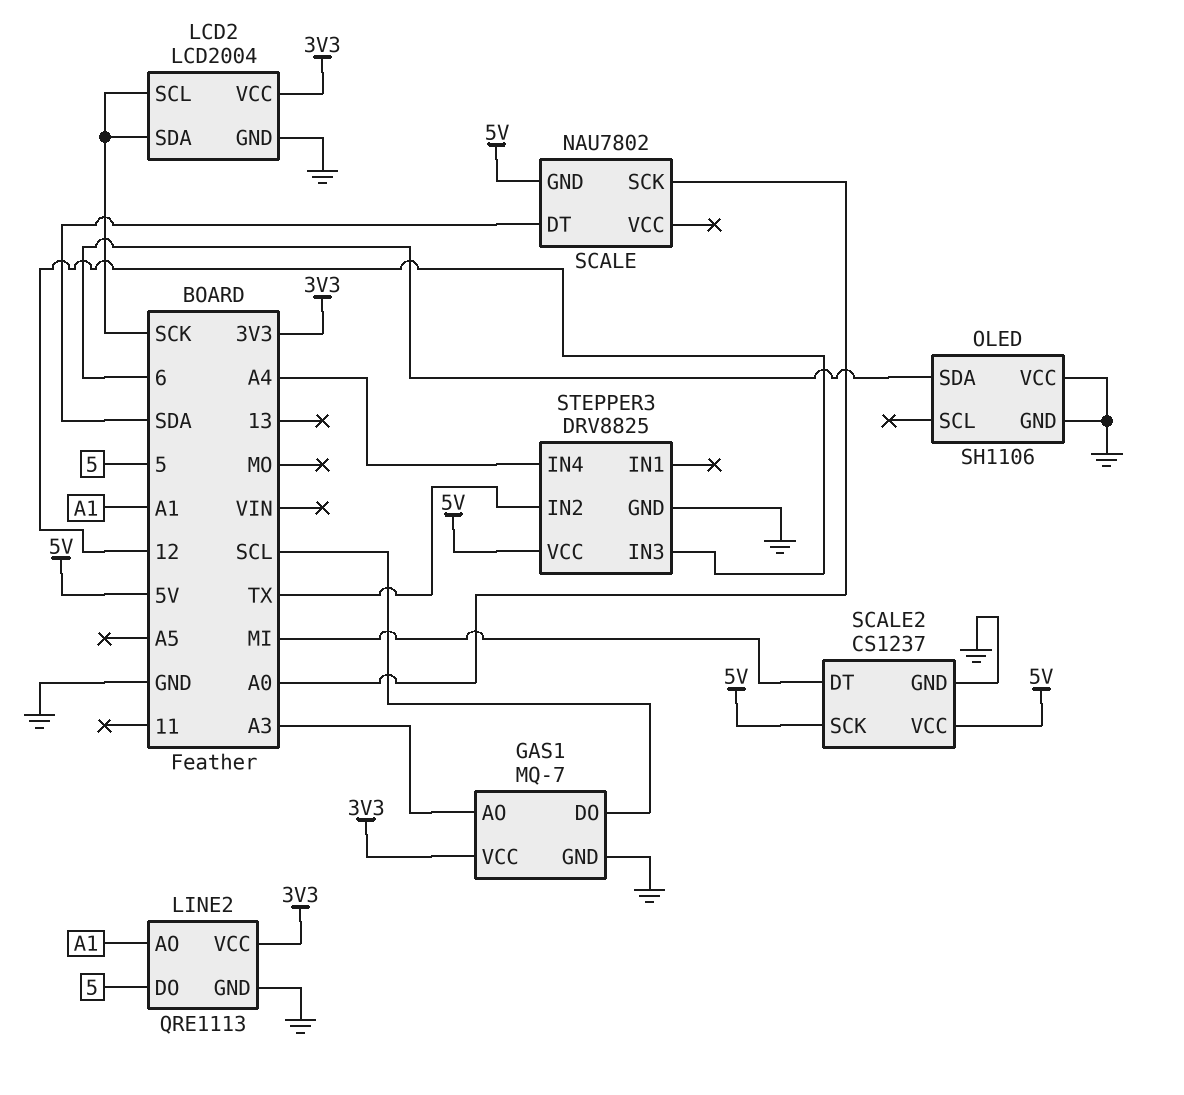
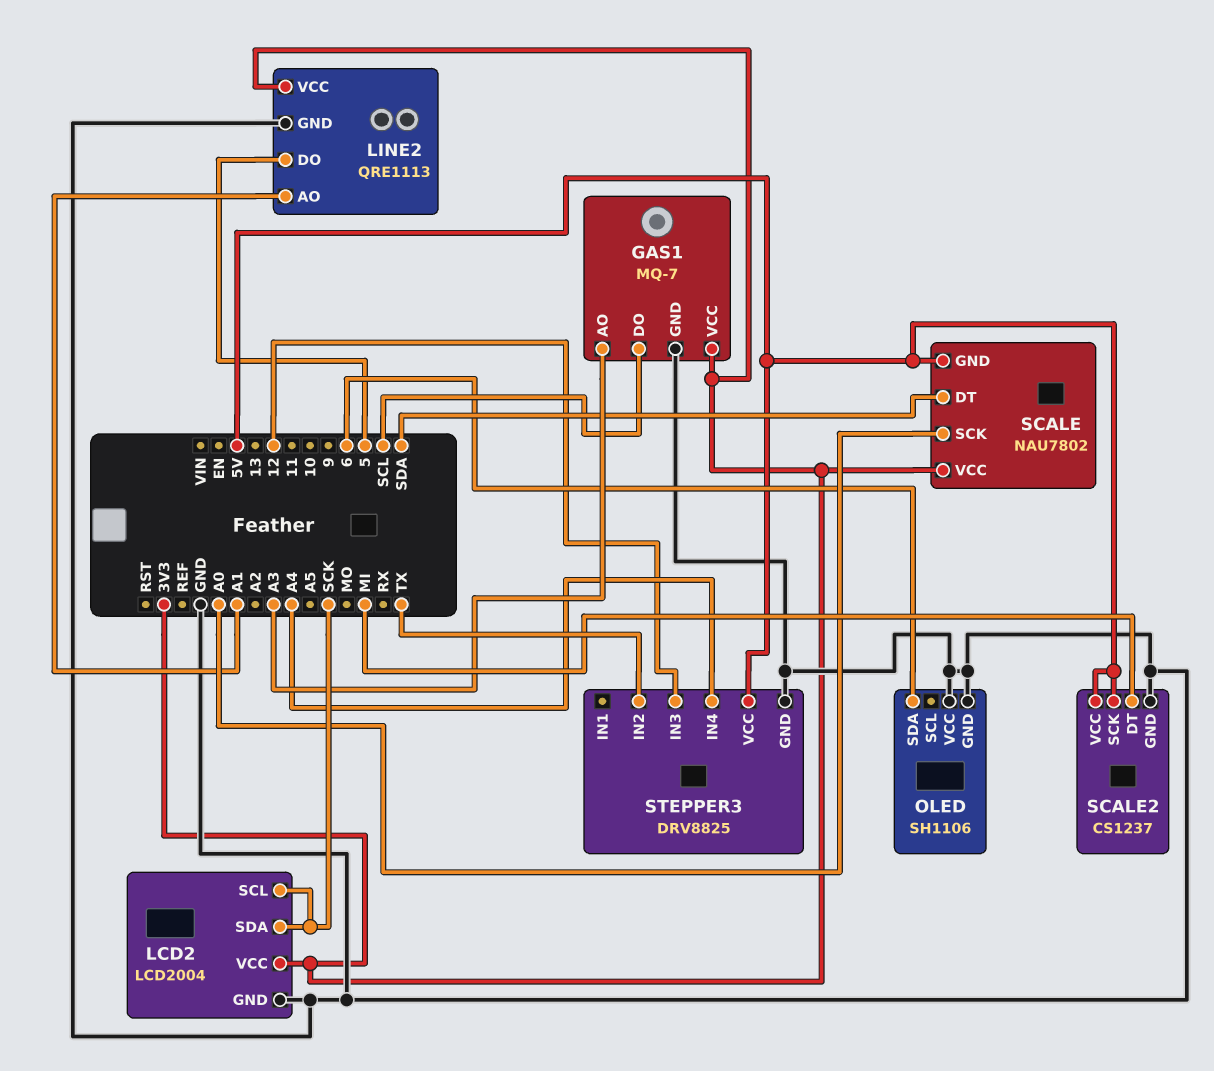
SCALE pin VCC: none -> 3V3

